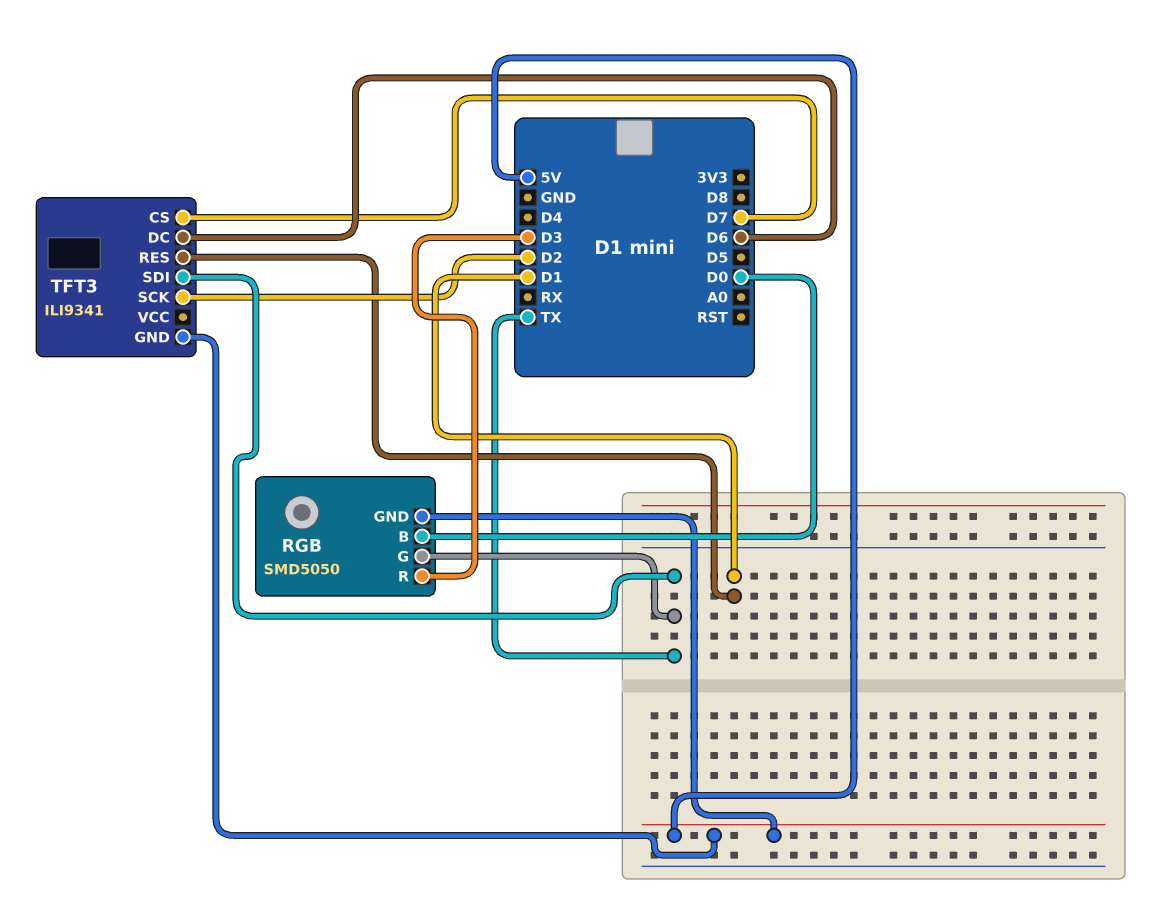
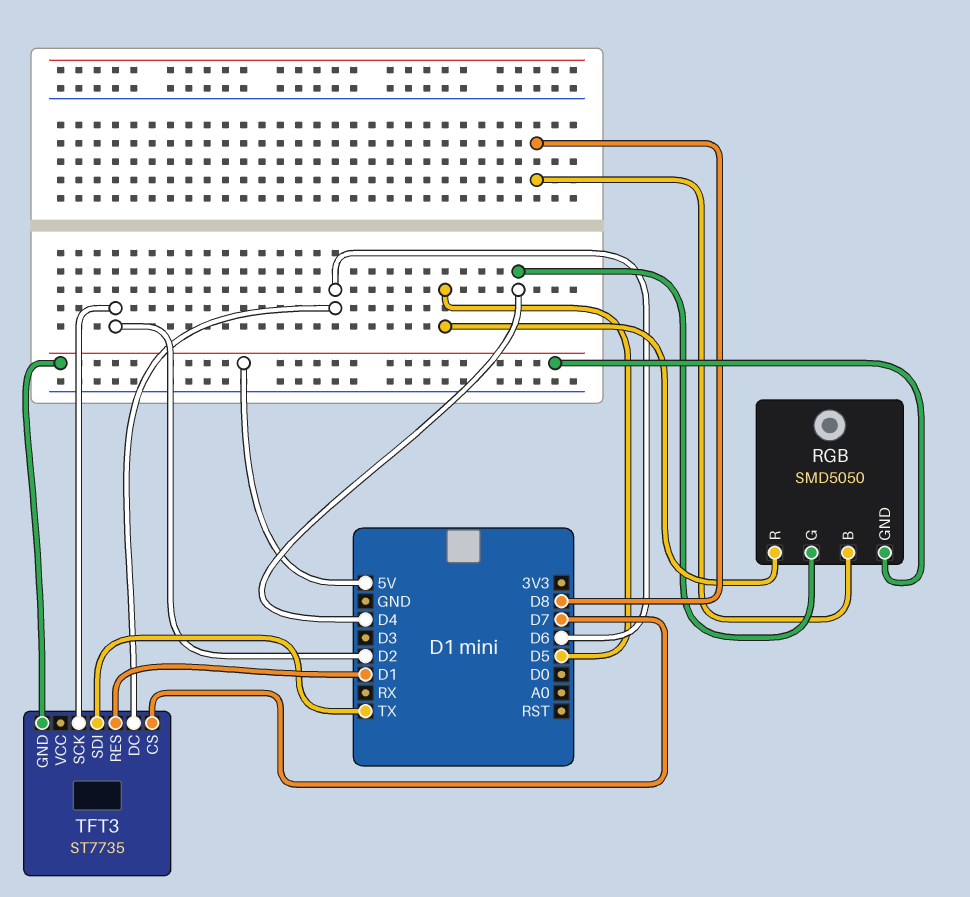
RGB pin B: D0 -> D8
RGB pin G: TX -> D4
RGB pin R: D3 -> D5
TFT3: ILI9341 -> ST7735

